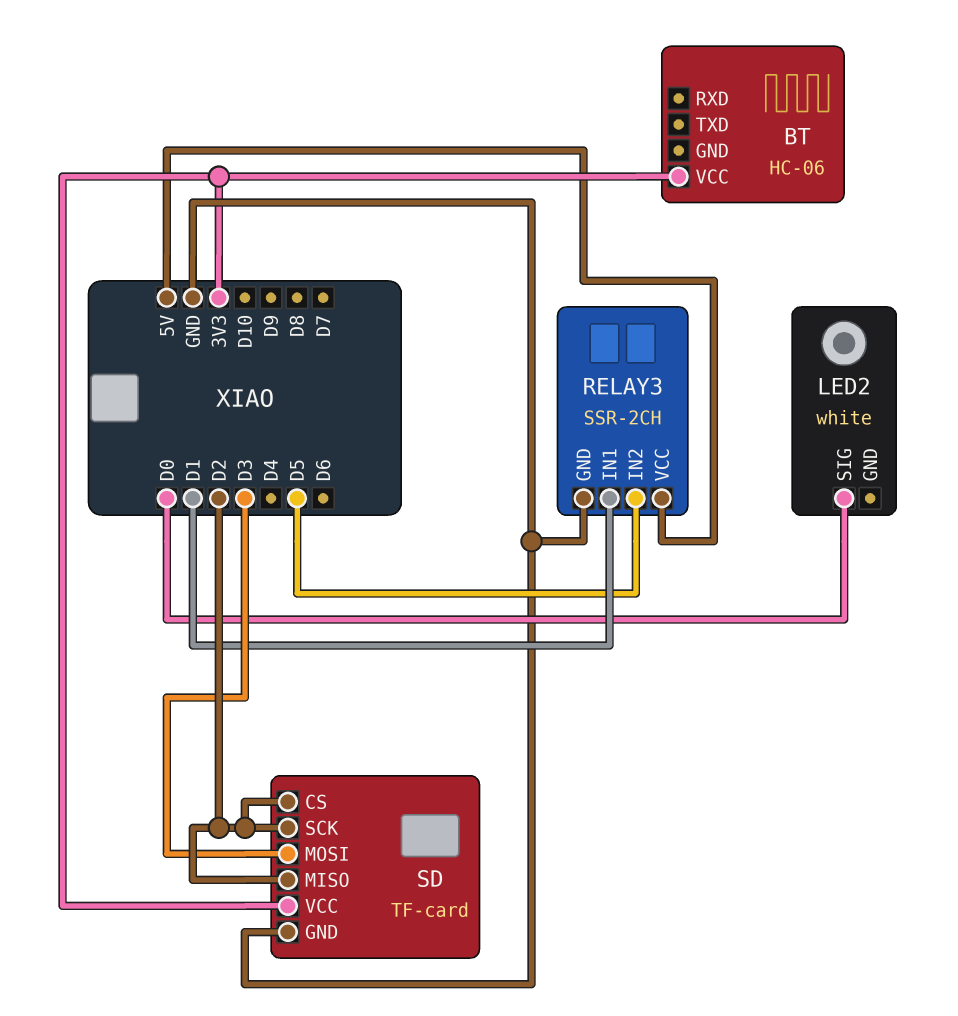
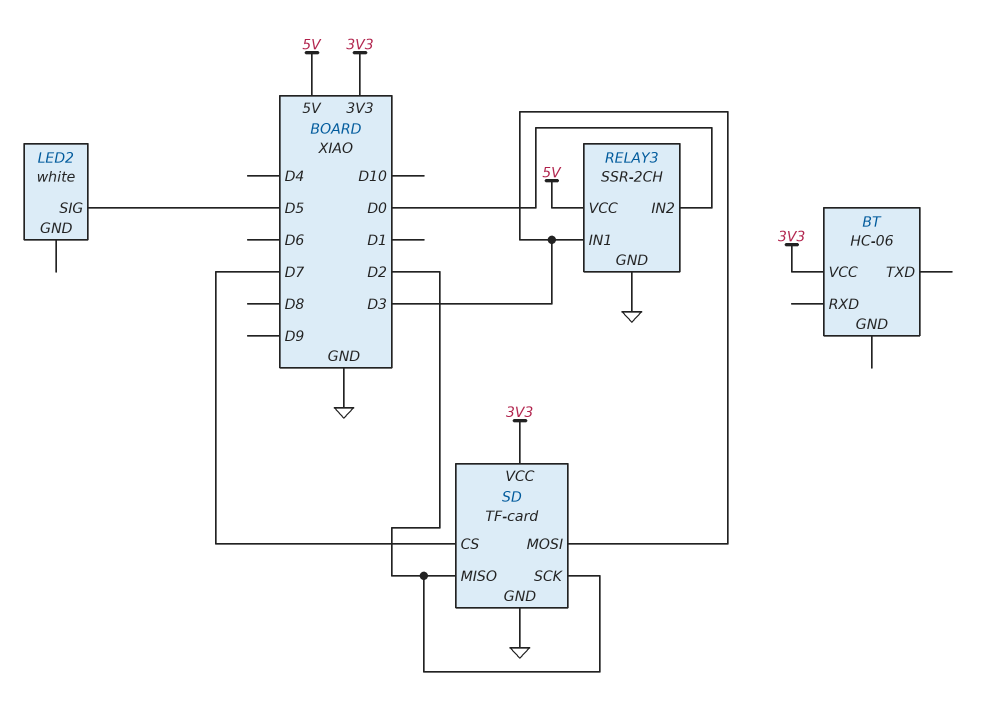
LED2 pin SIG: D0 -> D5
RELAY3 pin IN1: D1 -> D3
RELAY3 pin IN2: D5 -> D0
SD pin CS: D2 -> D7

